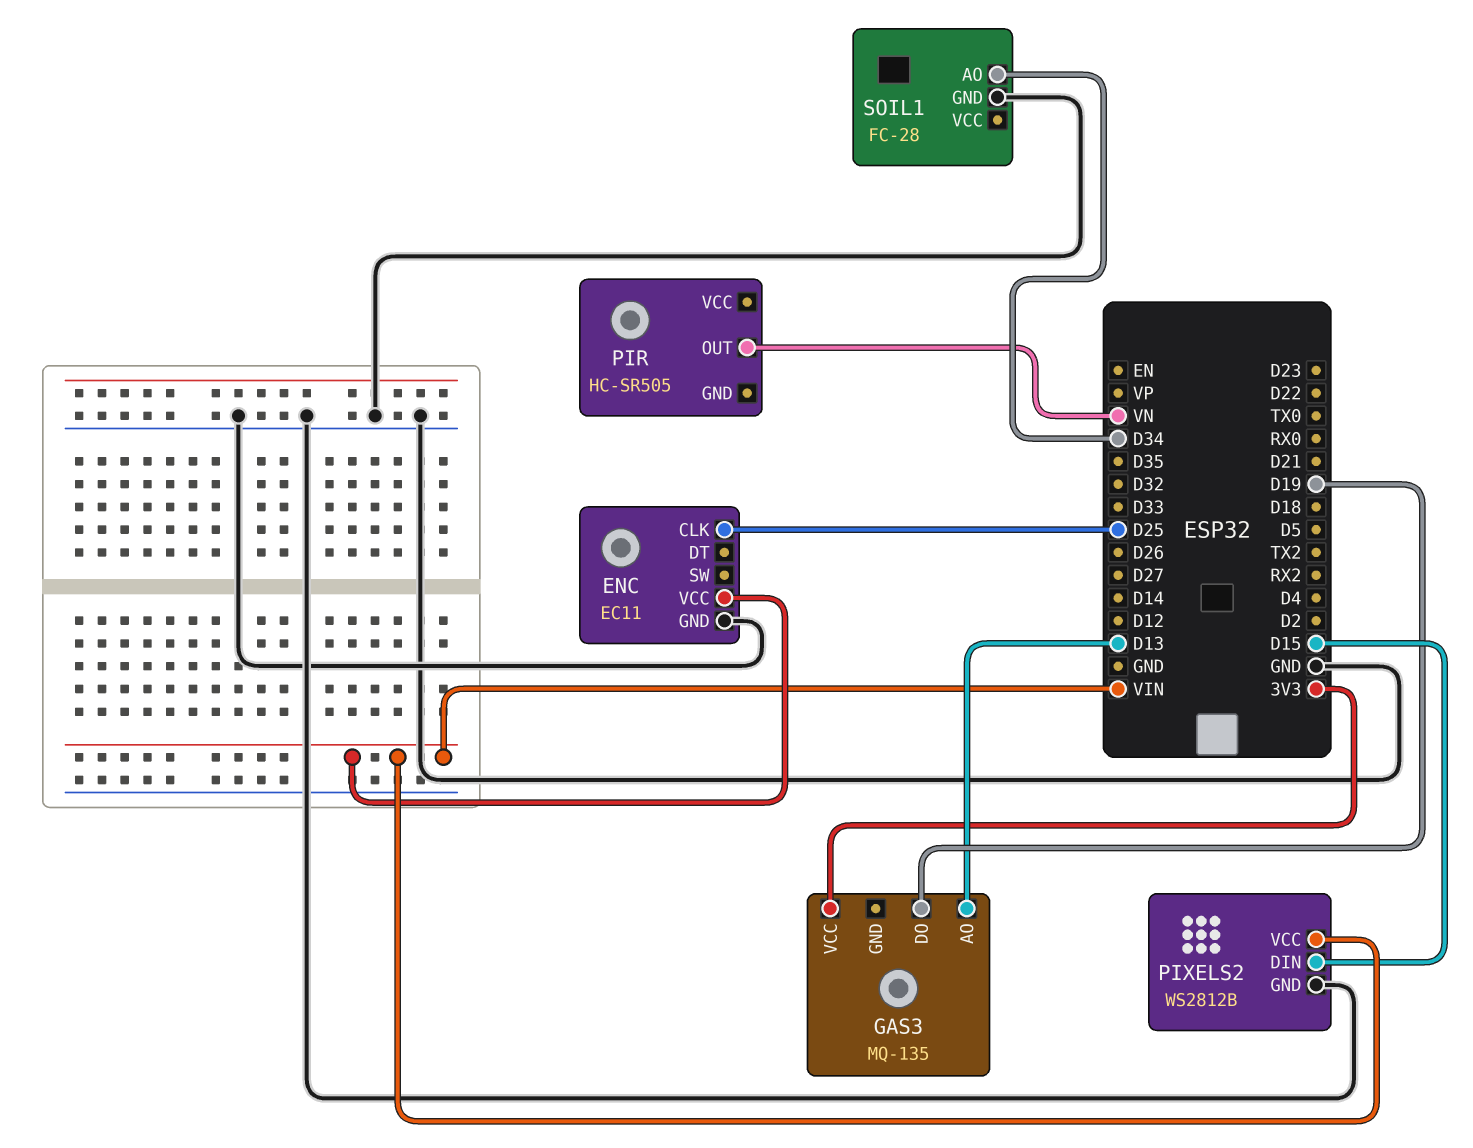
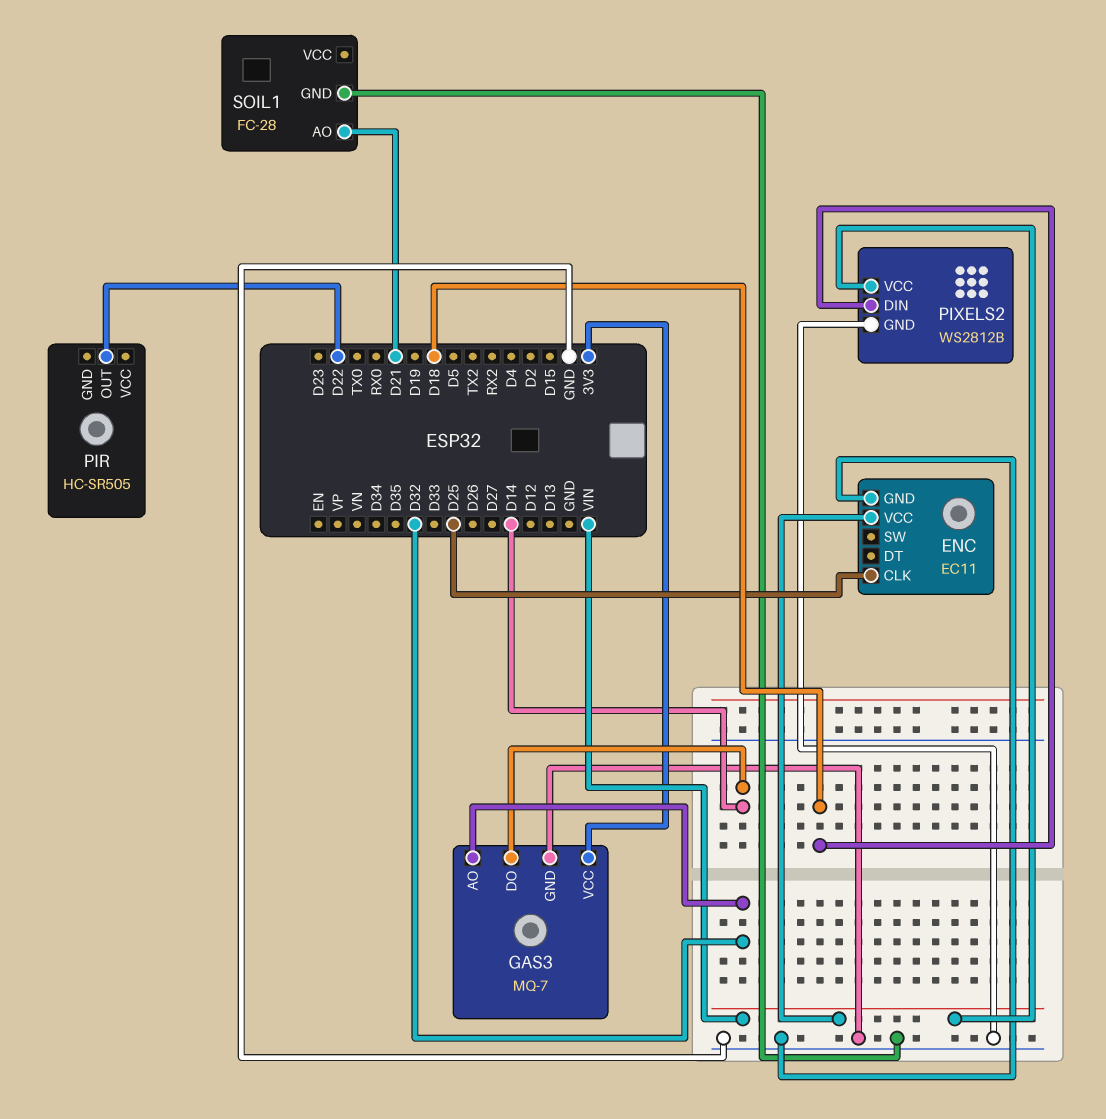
GAS3: MQ-135 -> MQ-7
GAS3 pin AO: D13 -> D32
GAS3 pin DO: D19 -> D14
GAS3 pin GND: none -> GND
PIR pin OUT: VN -> D22
PIXELS2 pin DIN: D15 -> D18
SOIL1 pin AO: D34 -> D21

